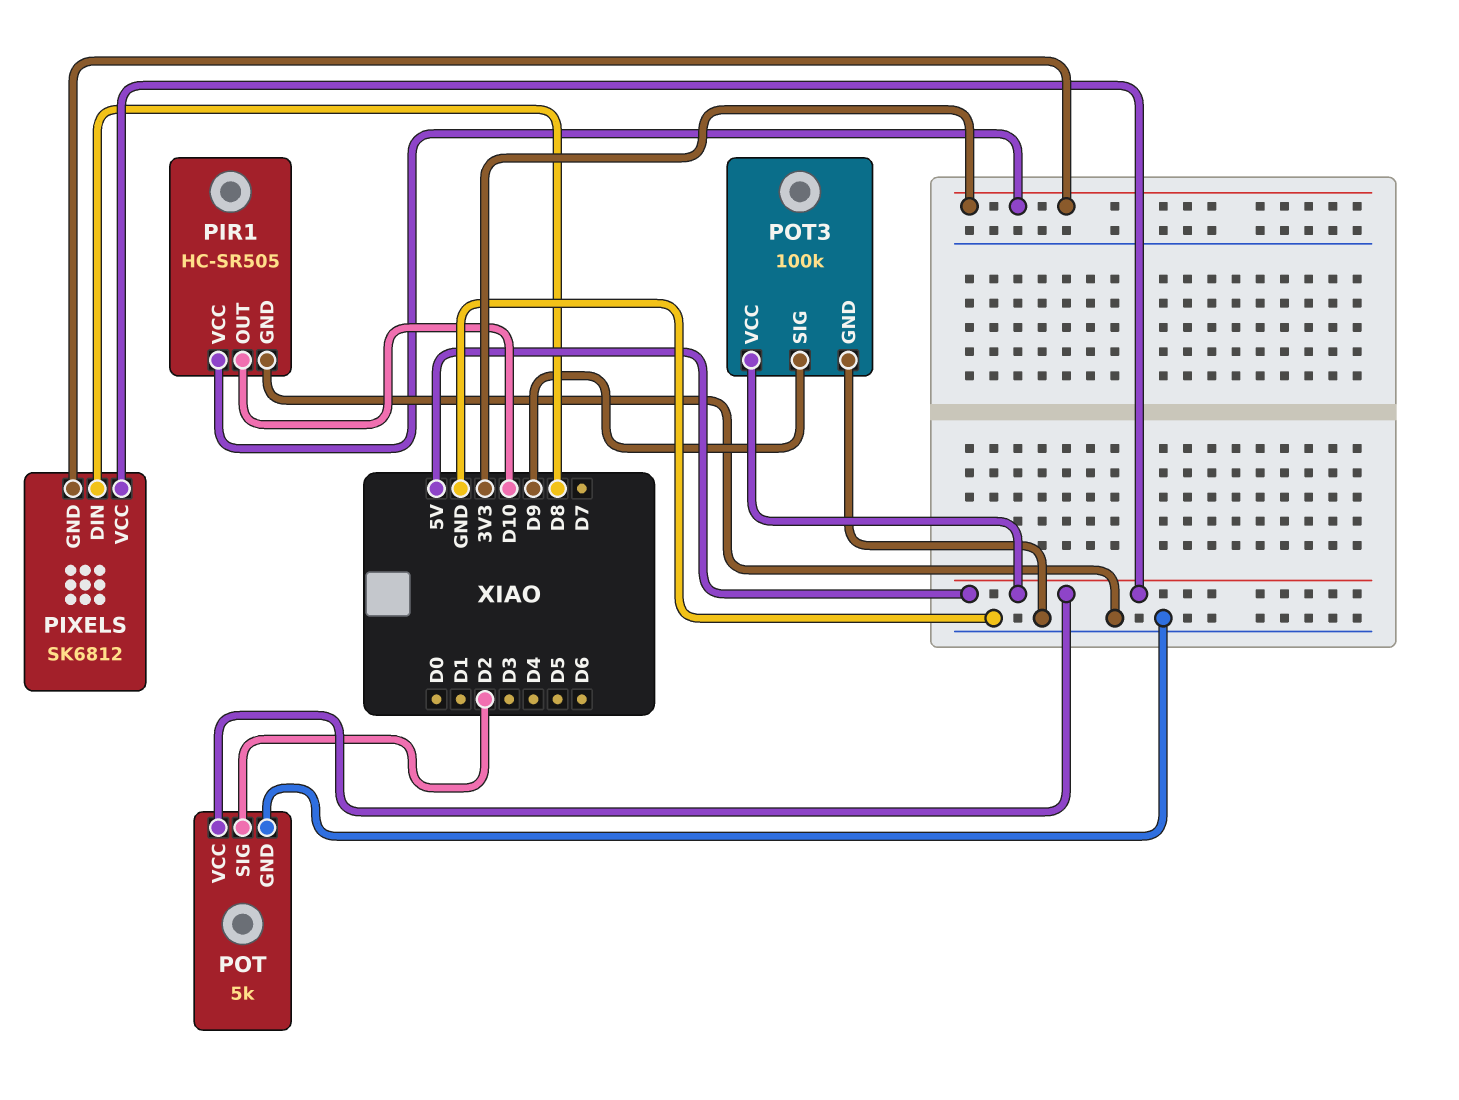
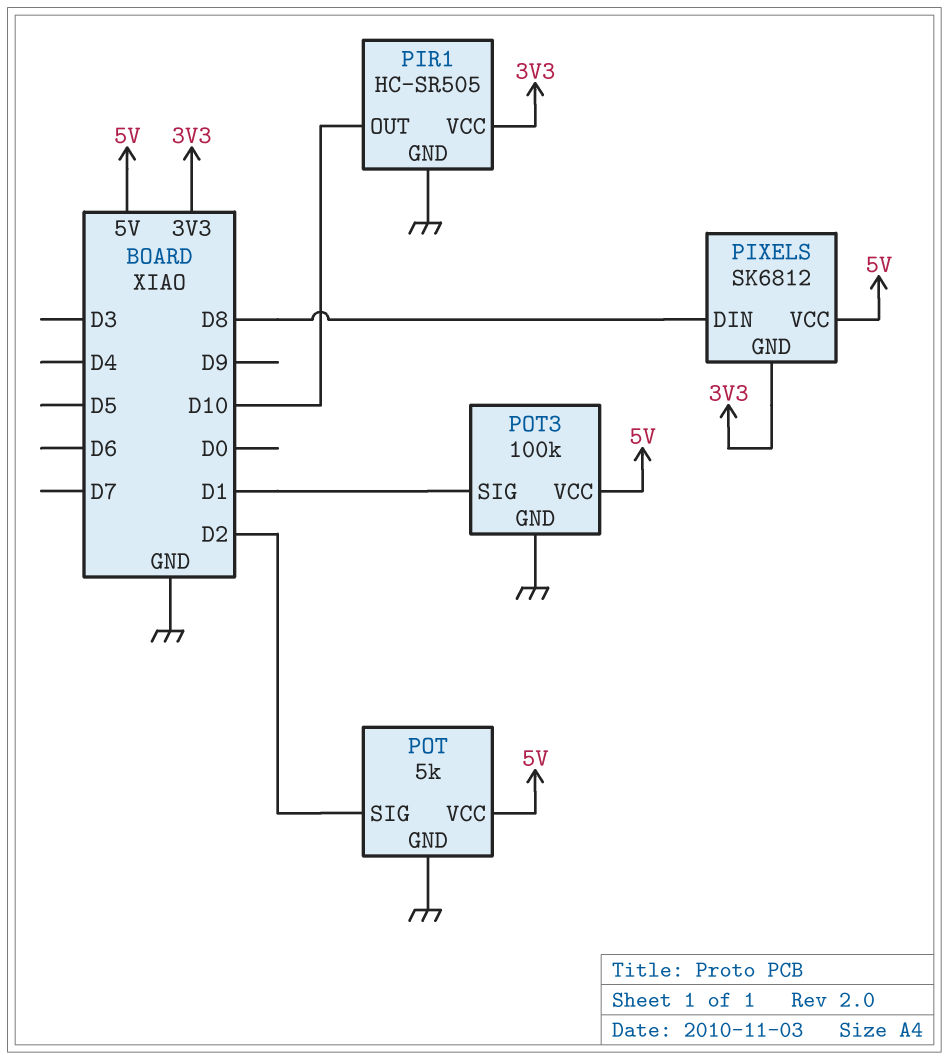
POT3 pin SIG: D9 -> D1

